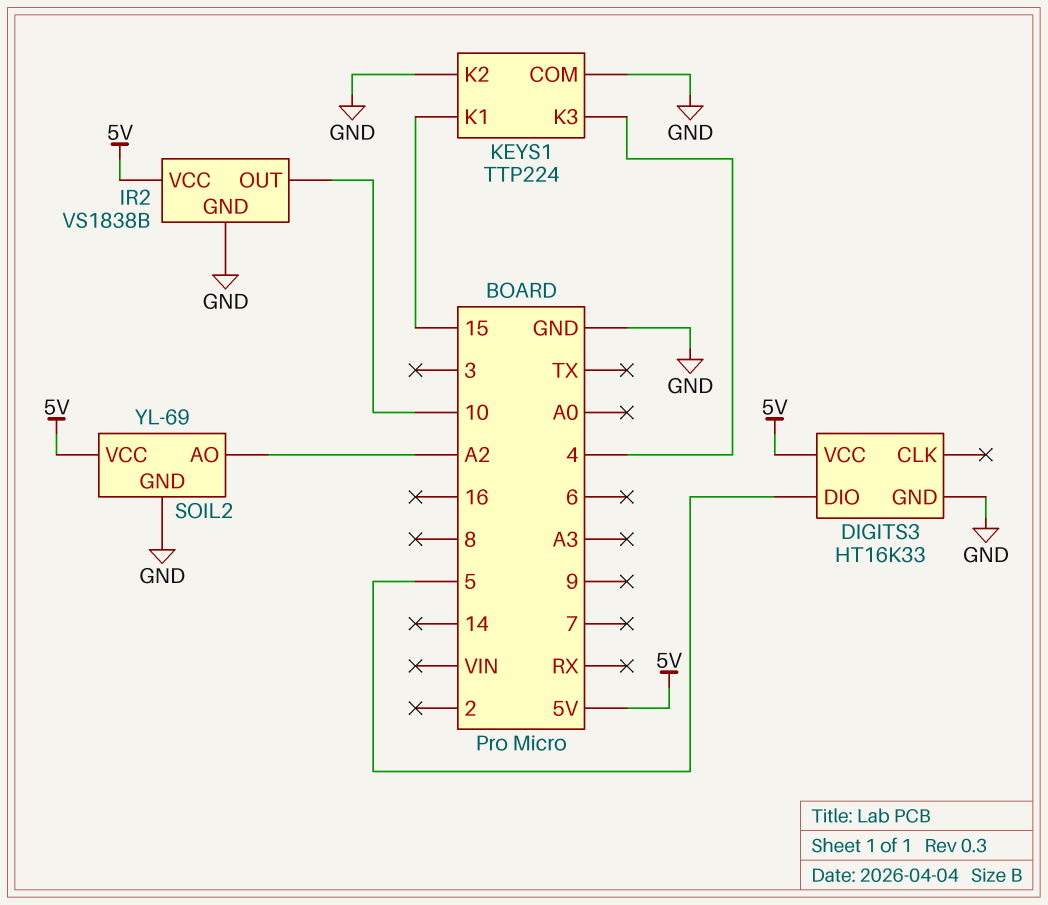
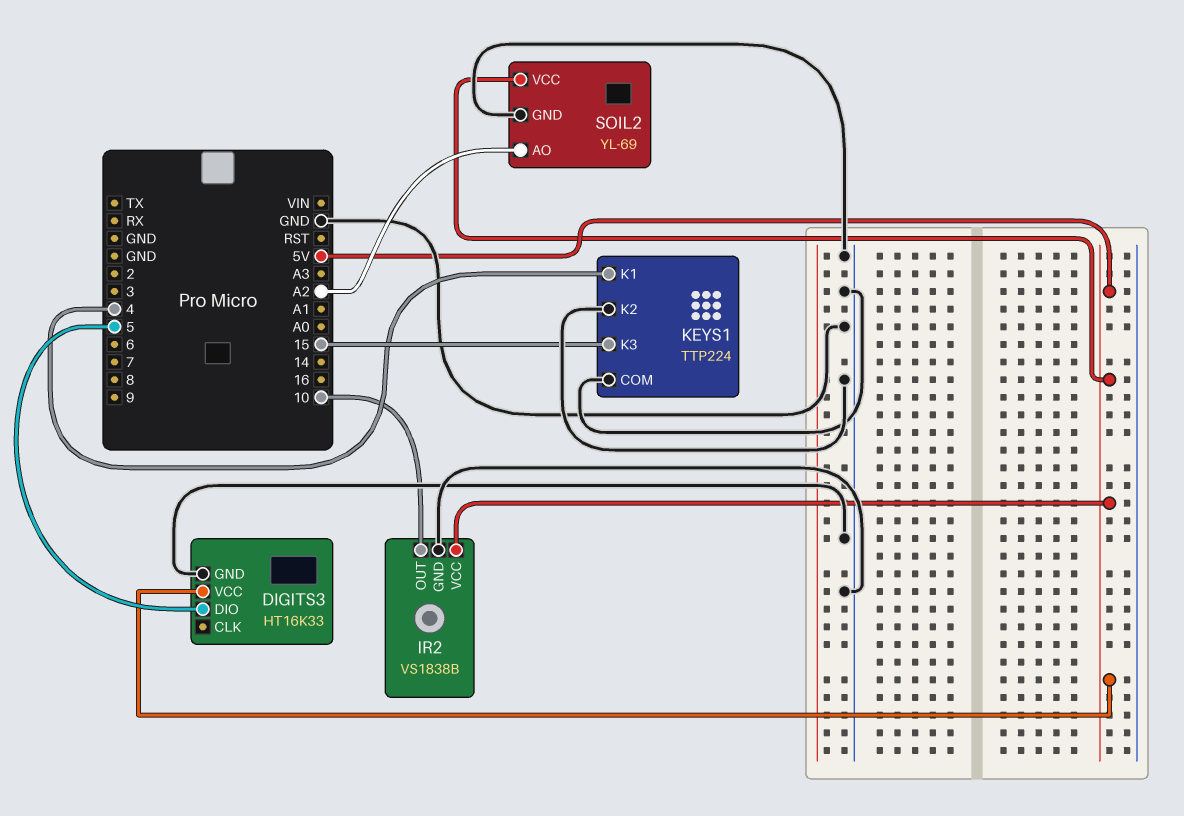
KEYS1 pin K1: 15 -> 4
KEYS1 pin K3: 4 -> 15

